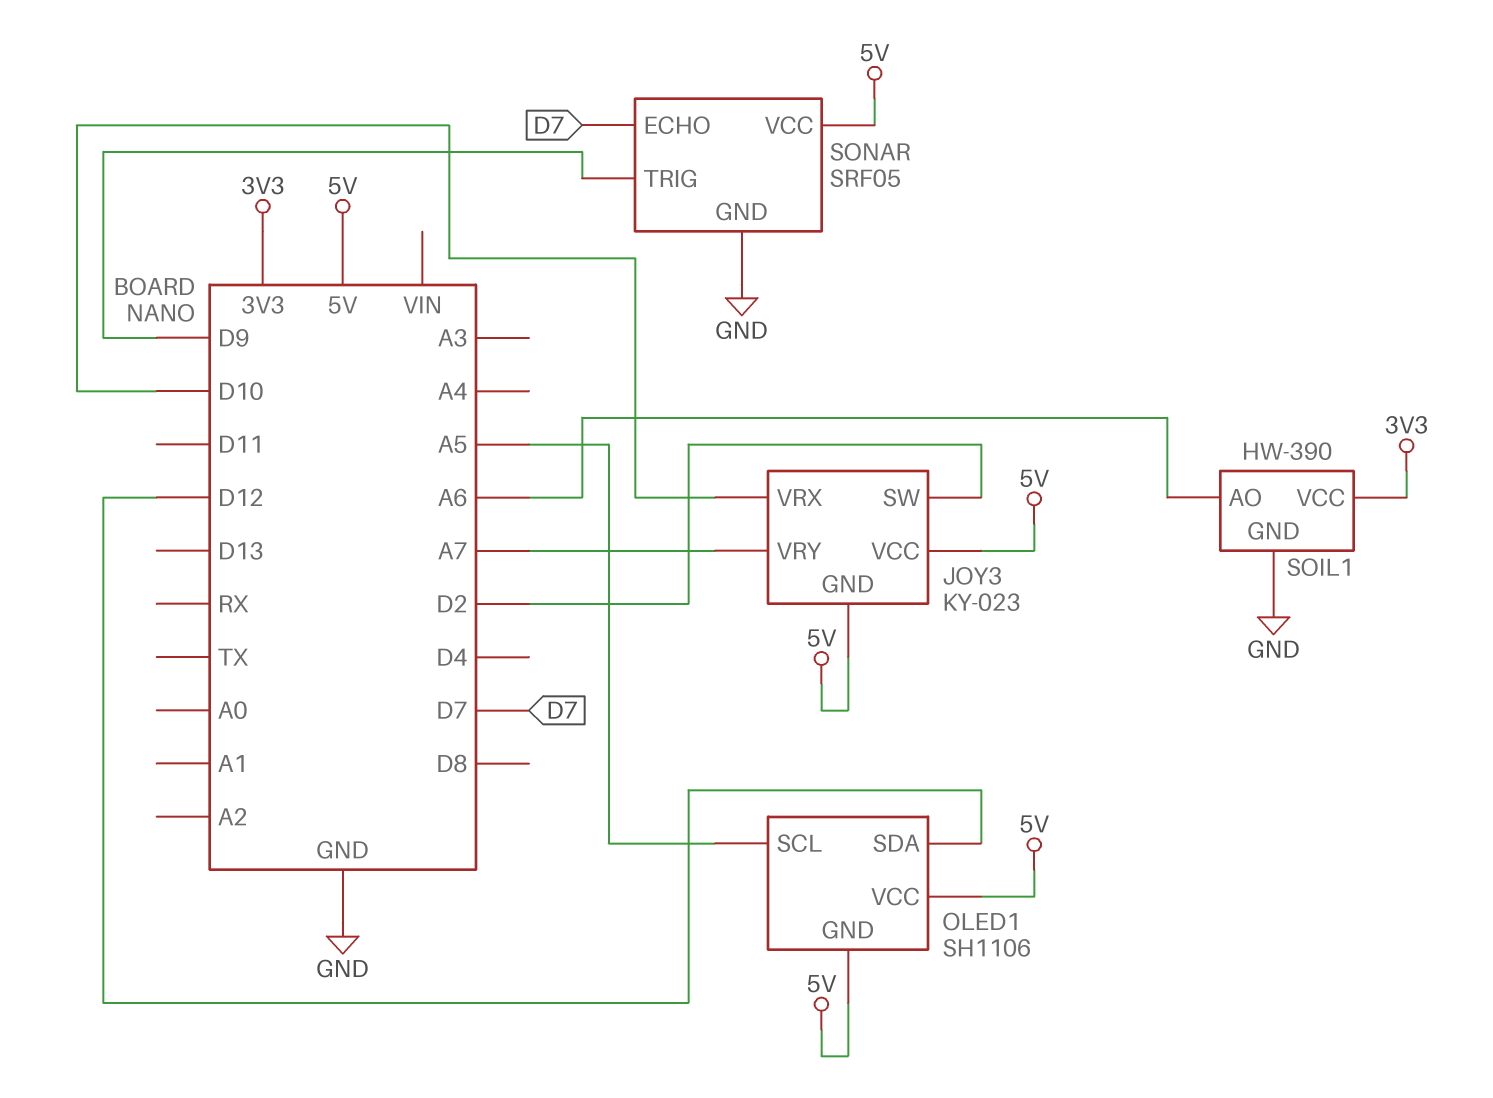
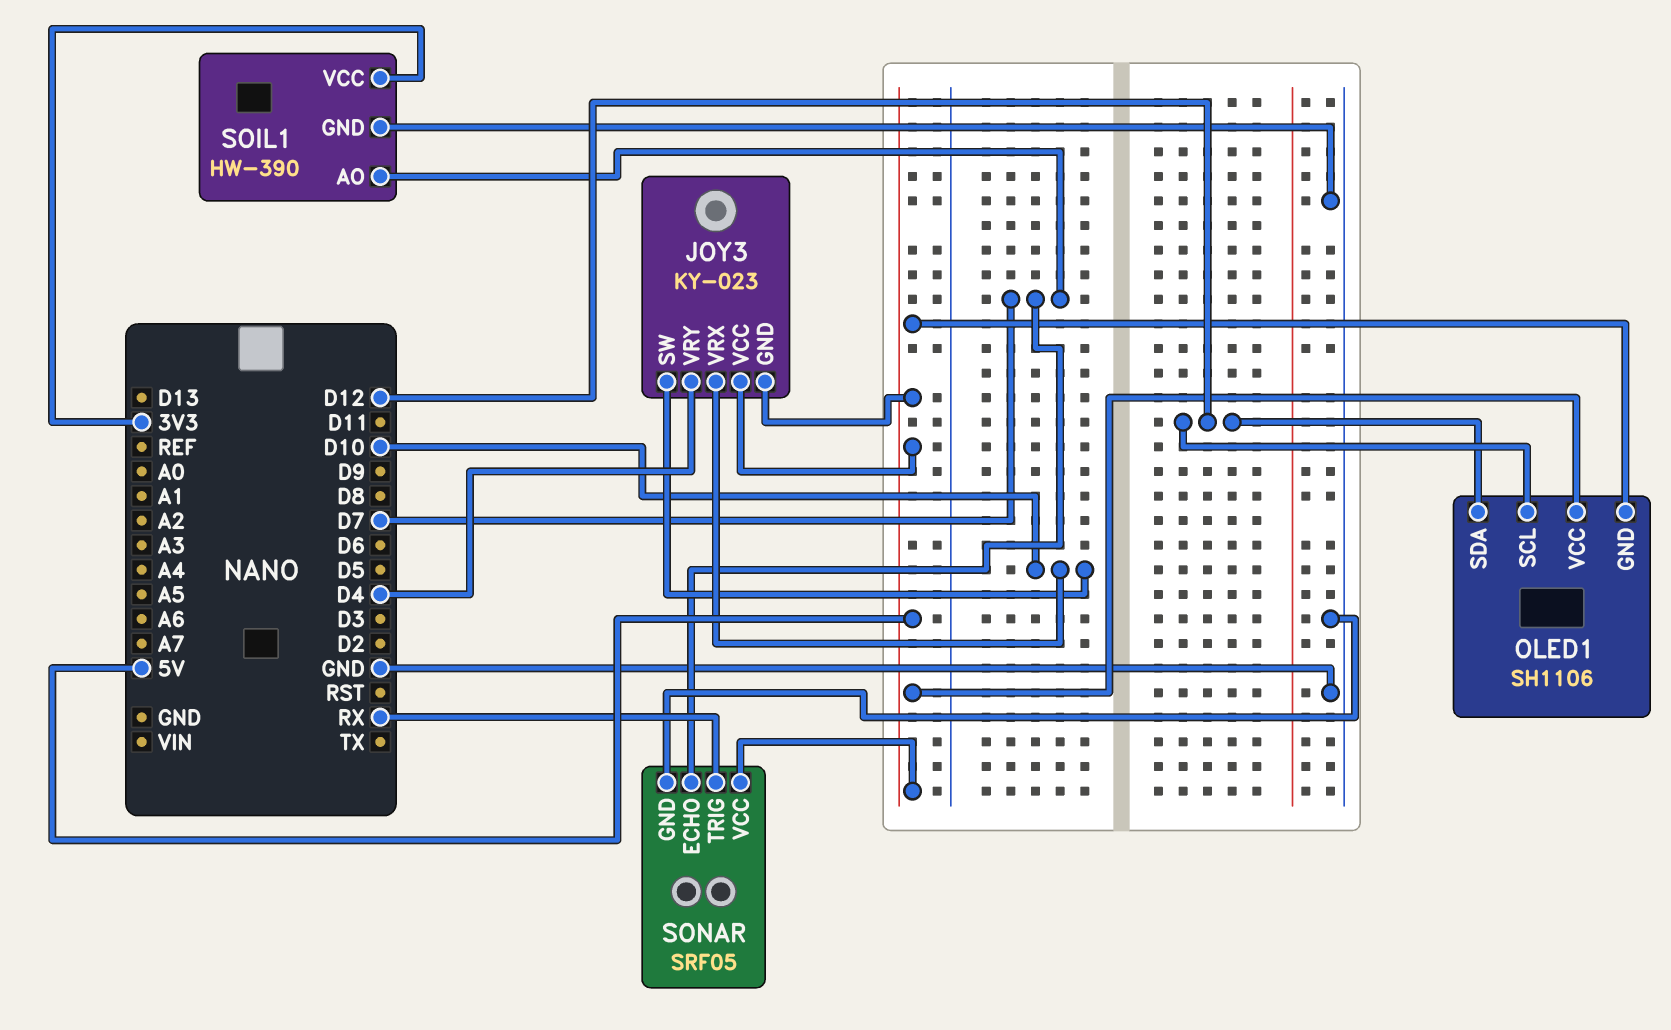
JOY3 pin SW: D2 -> D10
JOY3 pin VRY: A7 -> D4
OLED1 pin SCL: A5 -> D12
SOIL1 pin AO: A6 -> D7
SONAR pin TRIG: D9 -> RX

